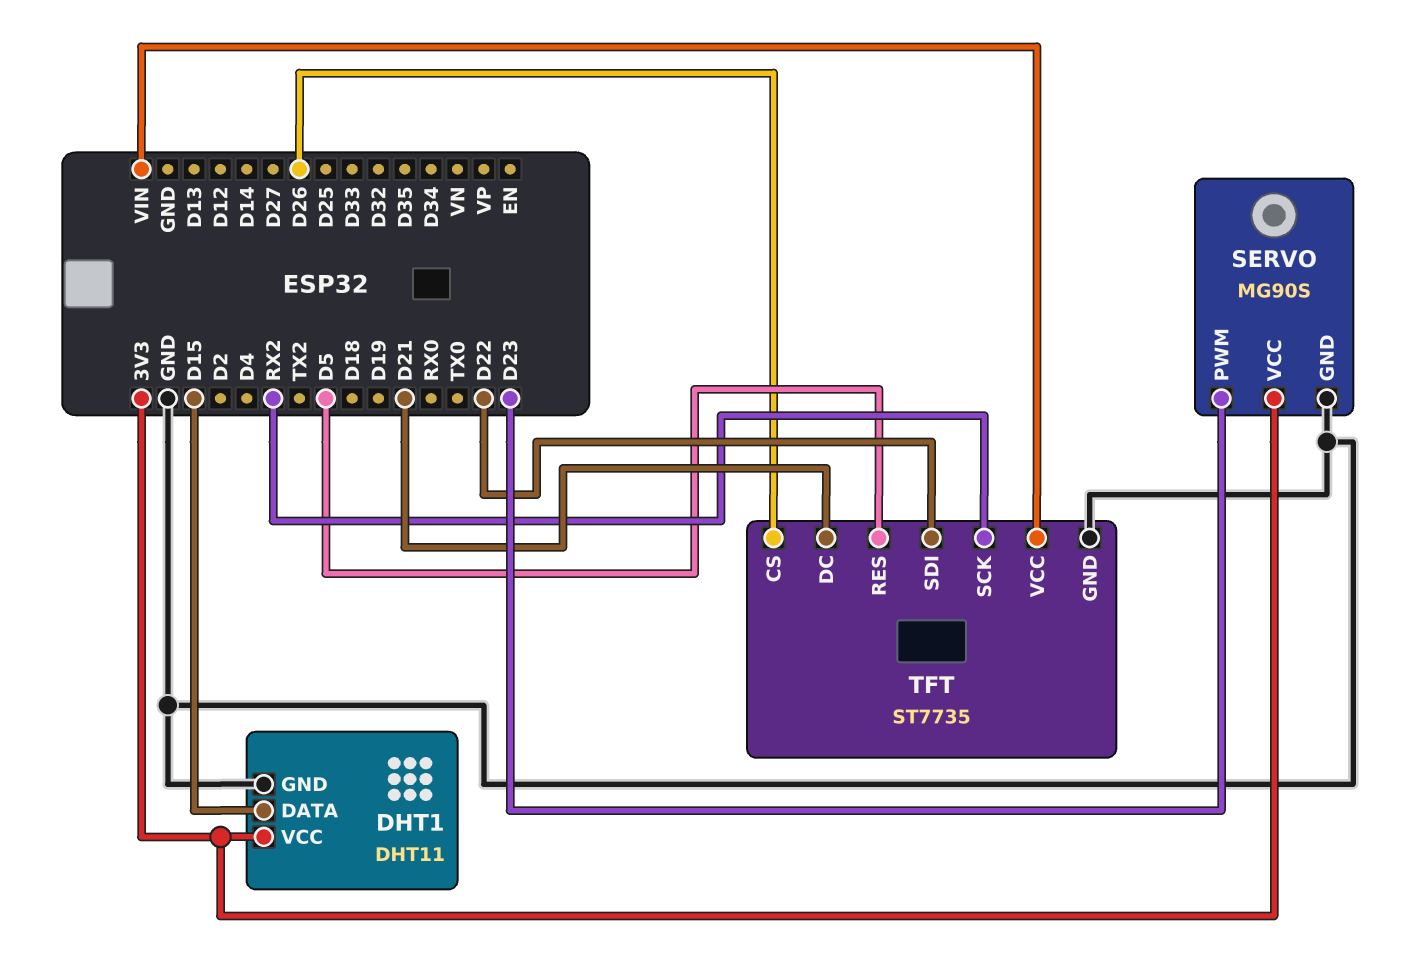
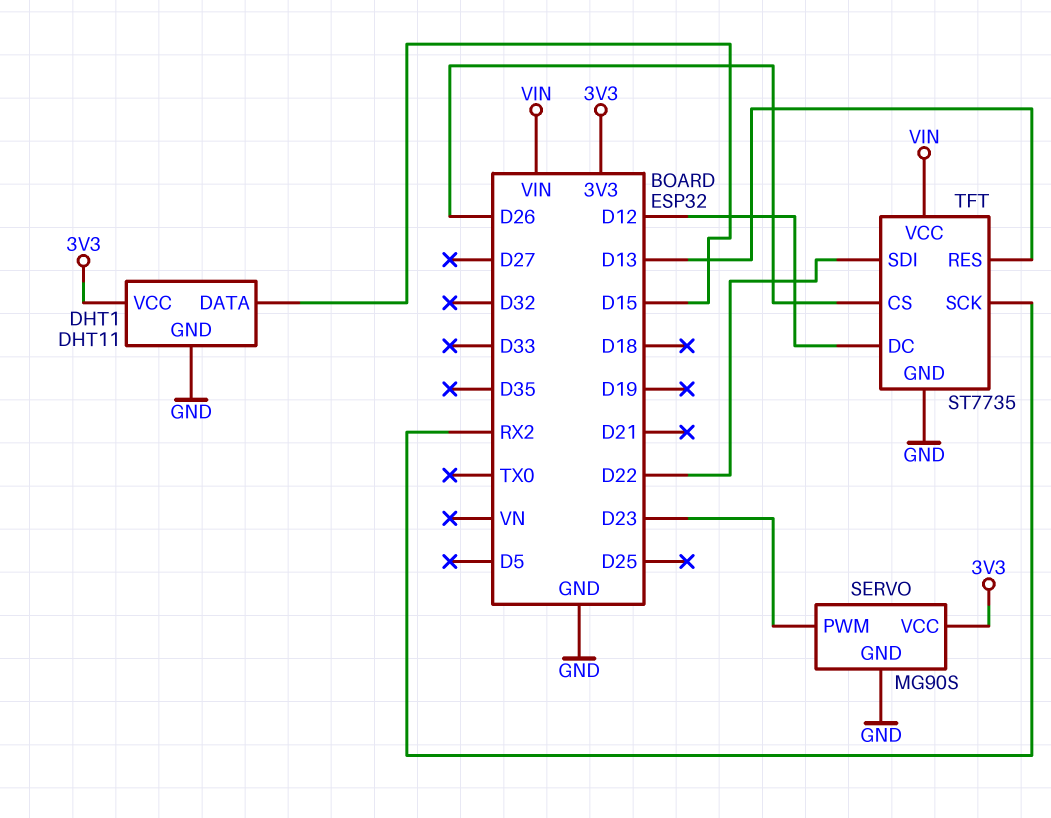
TFT pin DC: D21 -> D12
TFT pin RES: D5 -> D13

